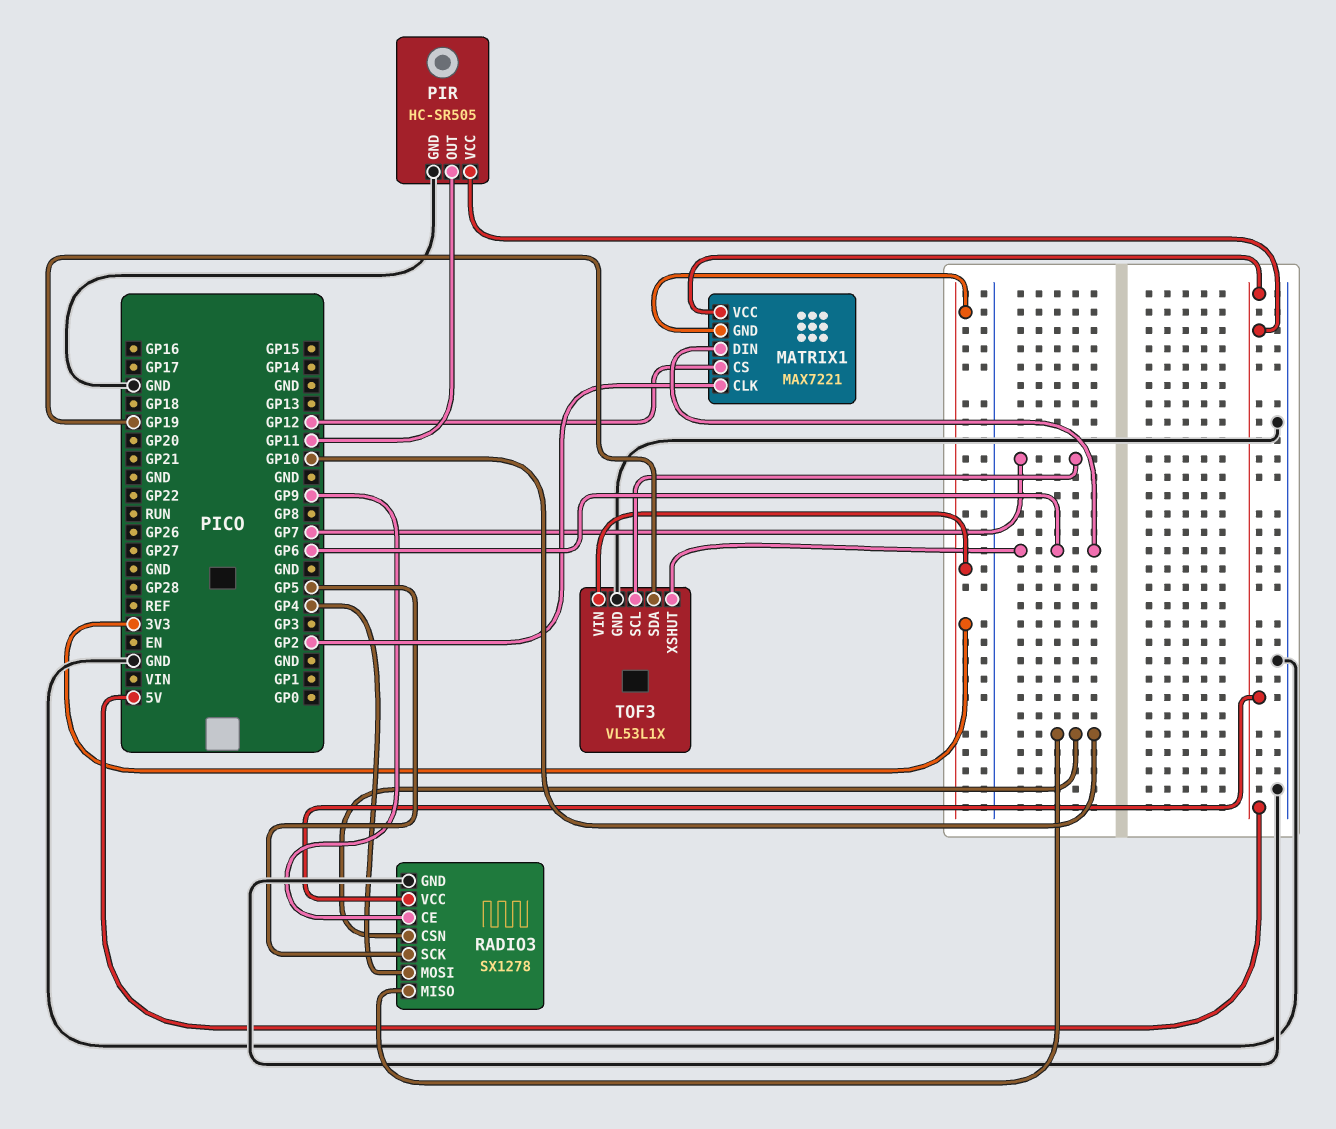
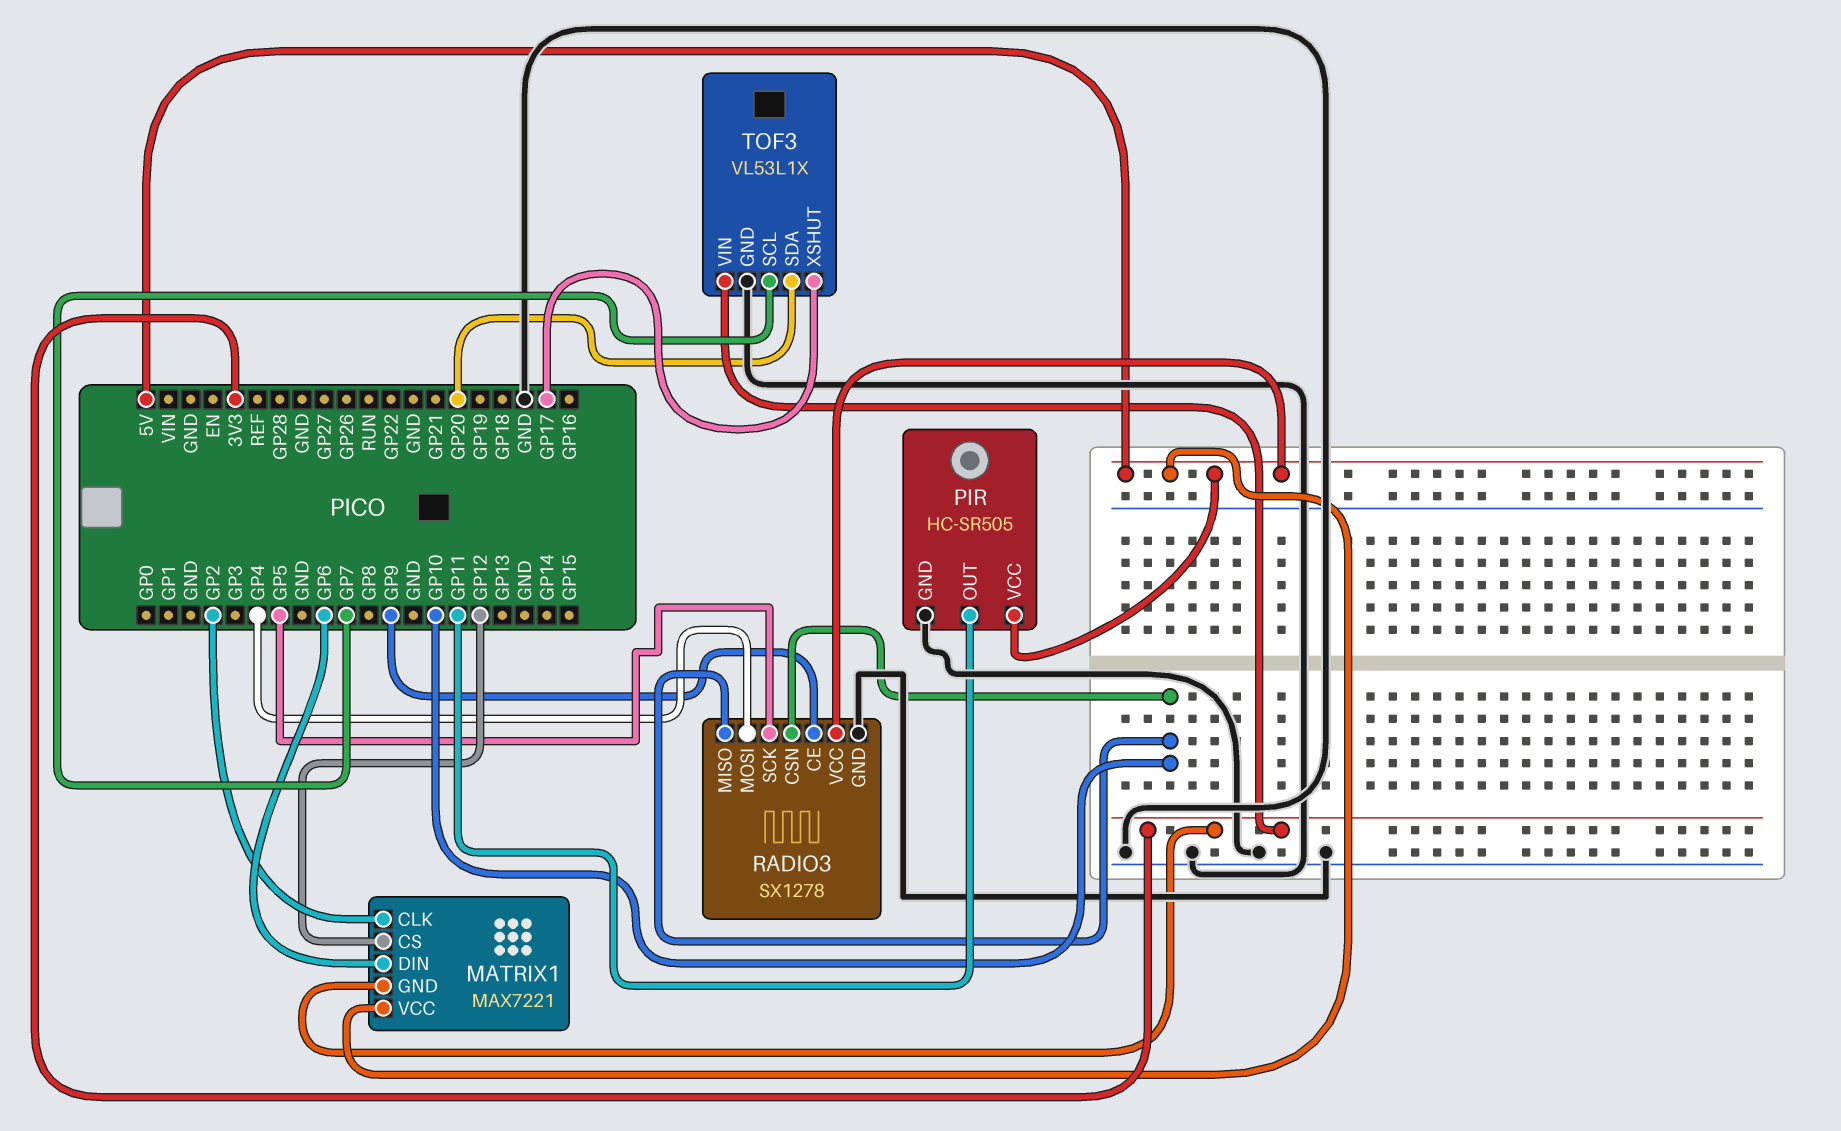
TOF3 pin SDA: GP19 -> GP20
TOF3 pin XSHUT: GP6 -> GP17

